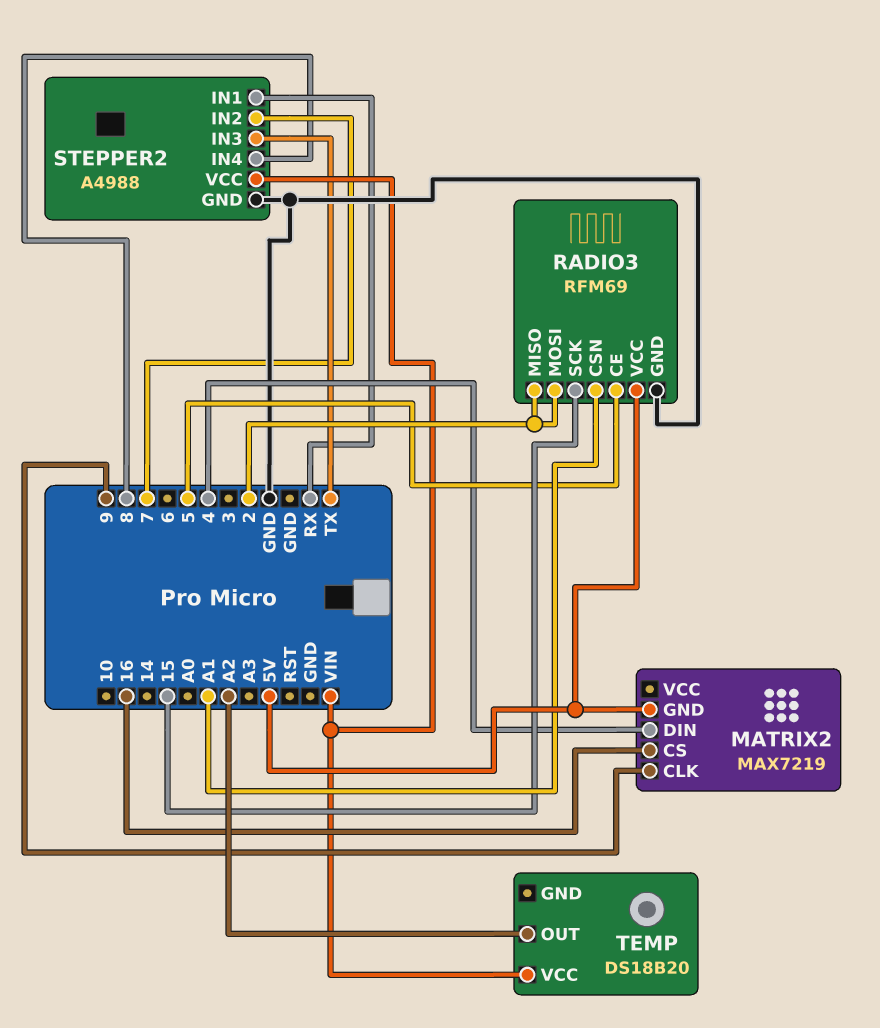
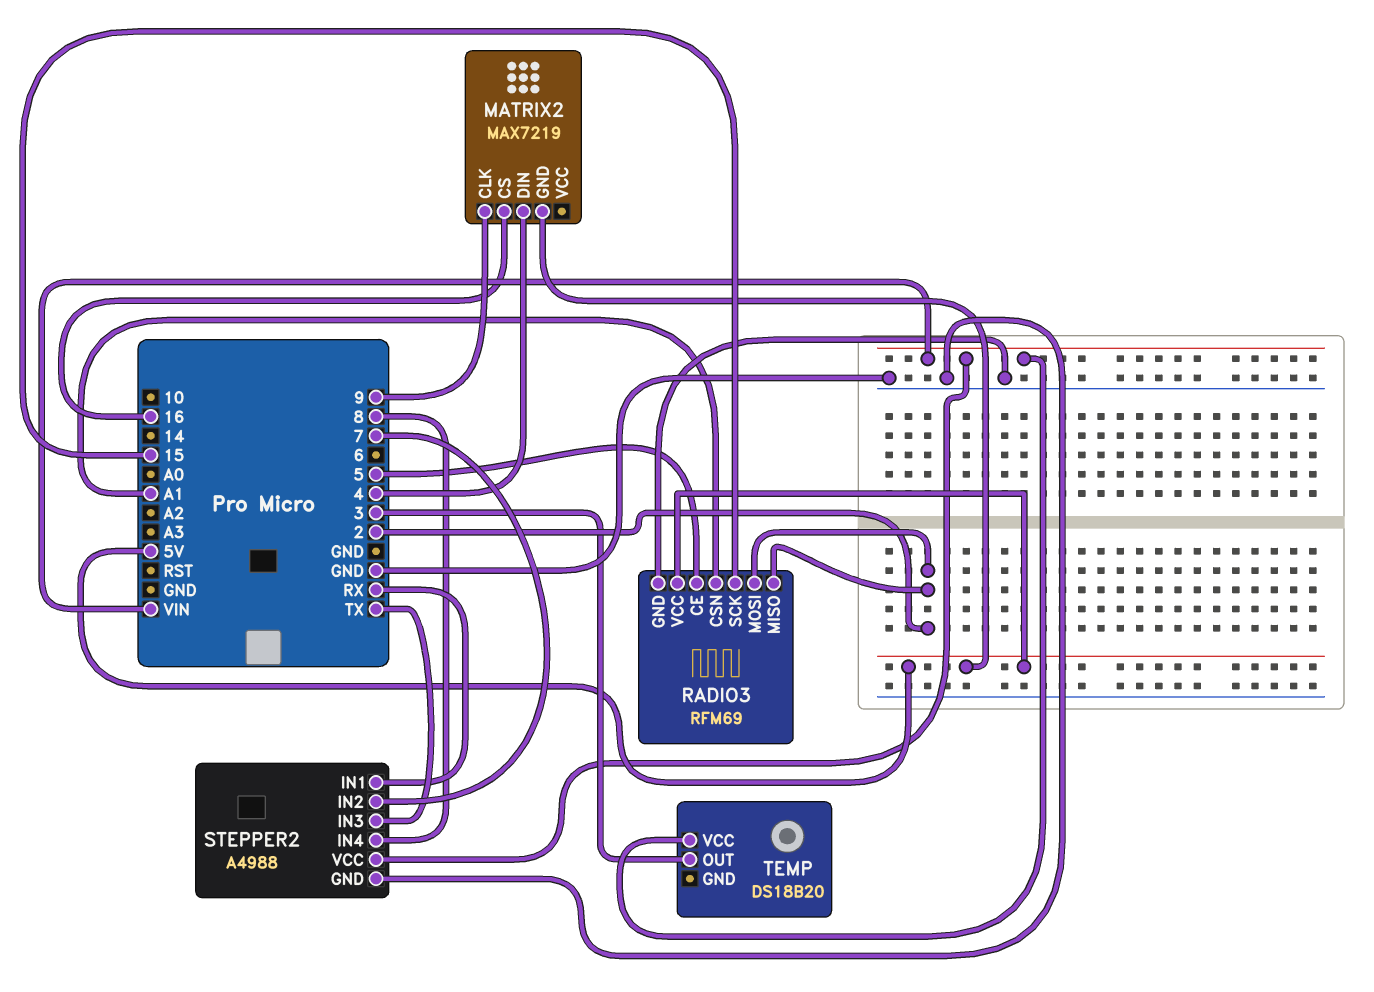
TEMP pin OUT: A2 -> 3

